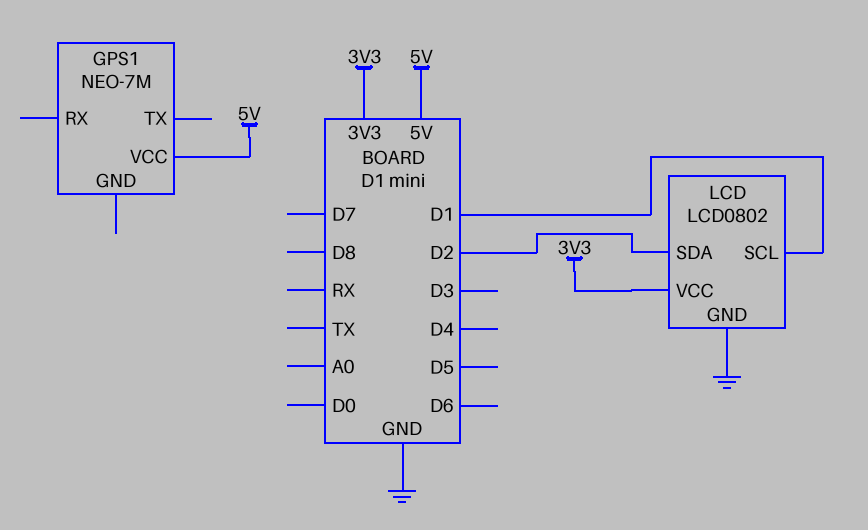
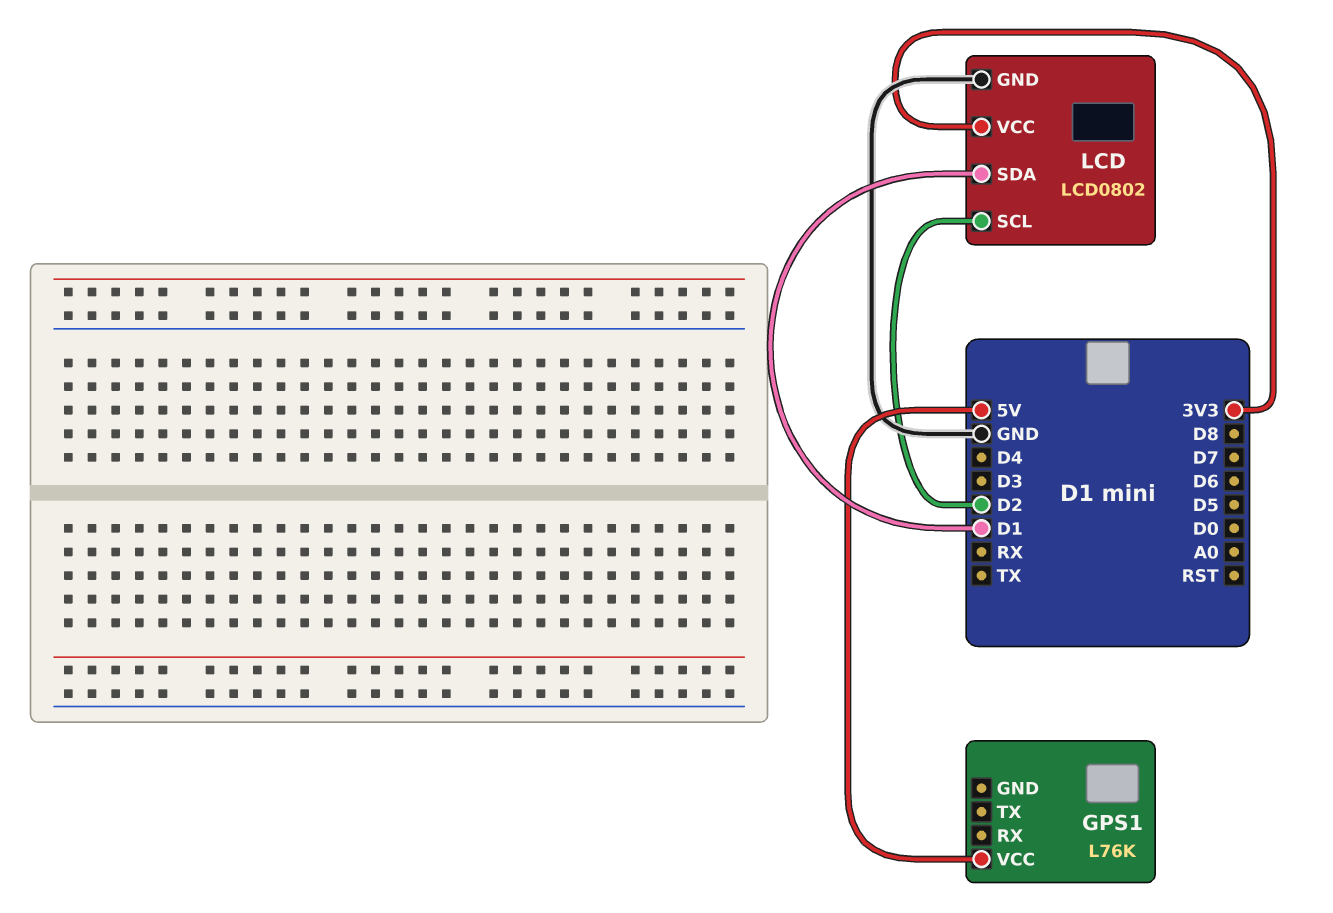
GPS1: NEO-7M -> L76K
LCD pin SCL: D1 -> D2
LCD pin SDA: D2 -> D1

